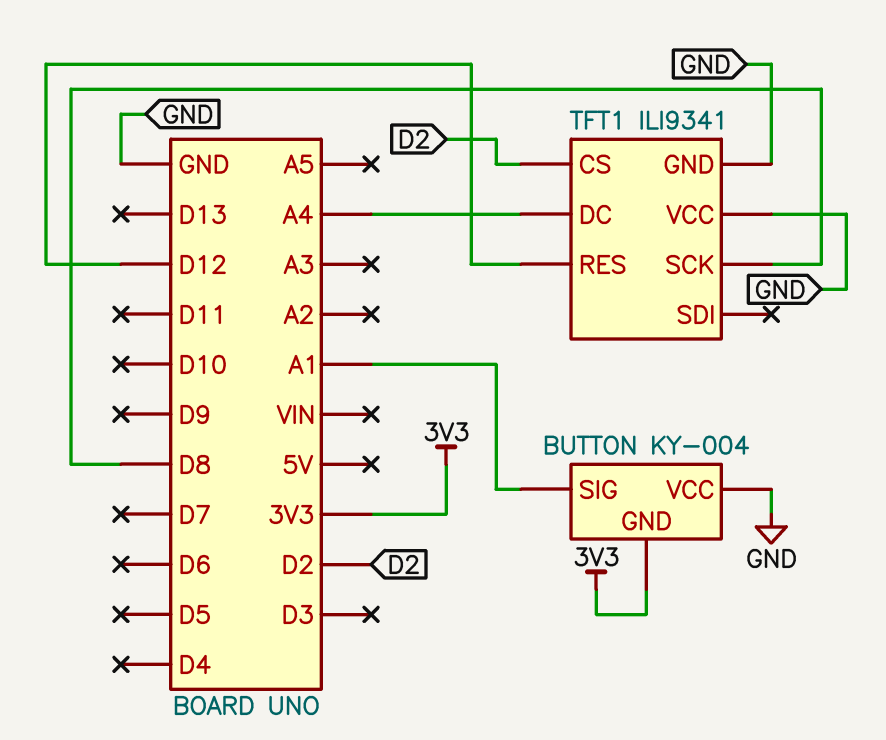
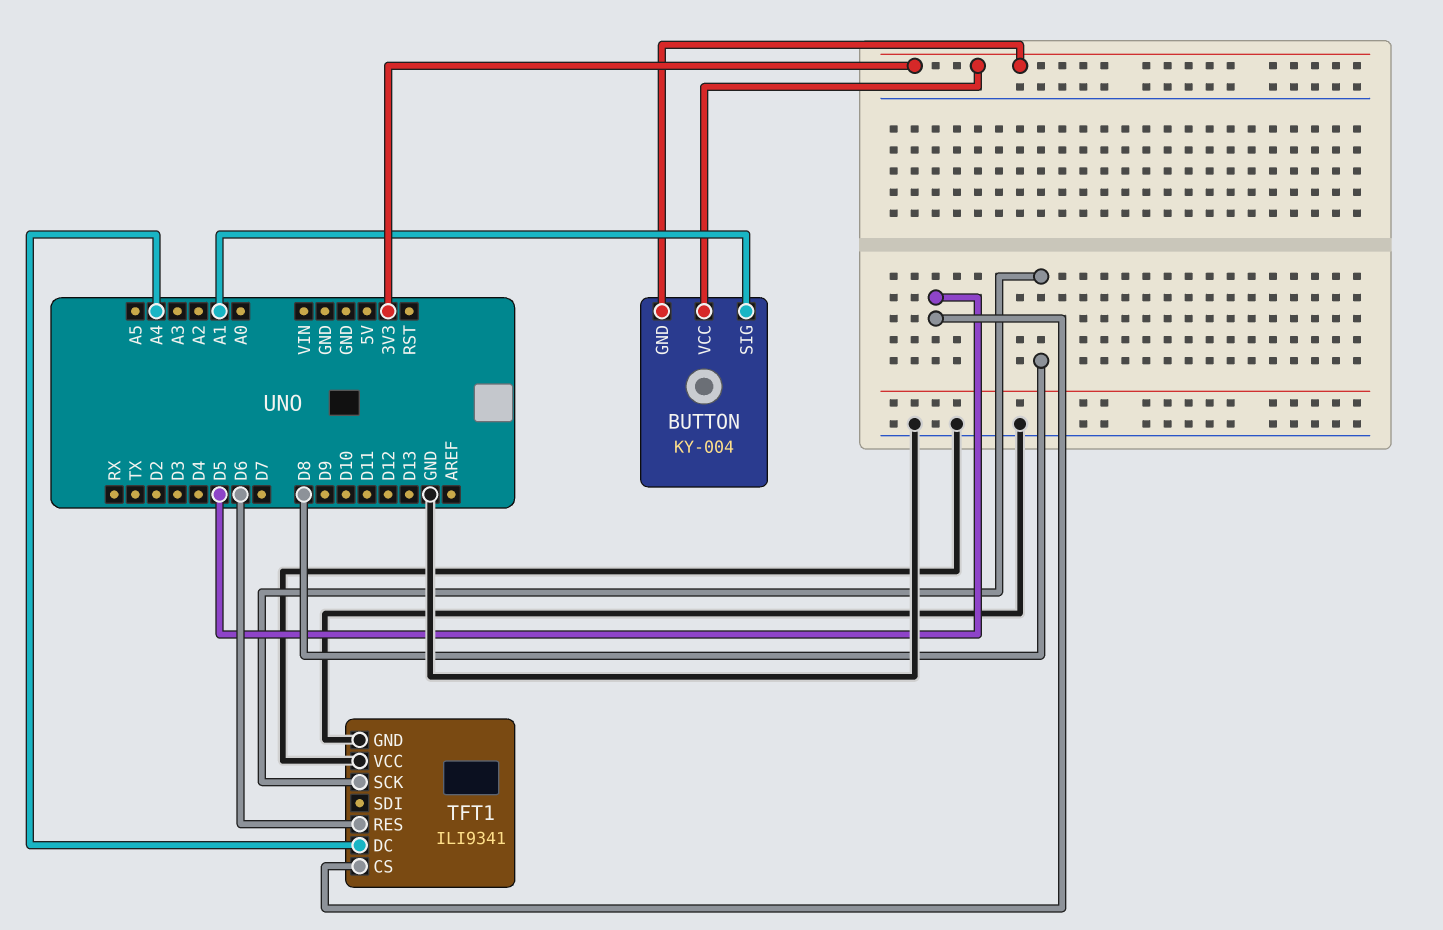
BUTTON pin VCC: GND -> 3V3
TFT1 pin CS: D2 -> D5
TFT1 pin RES: D12 -> D6

